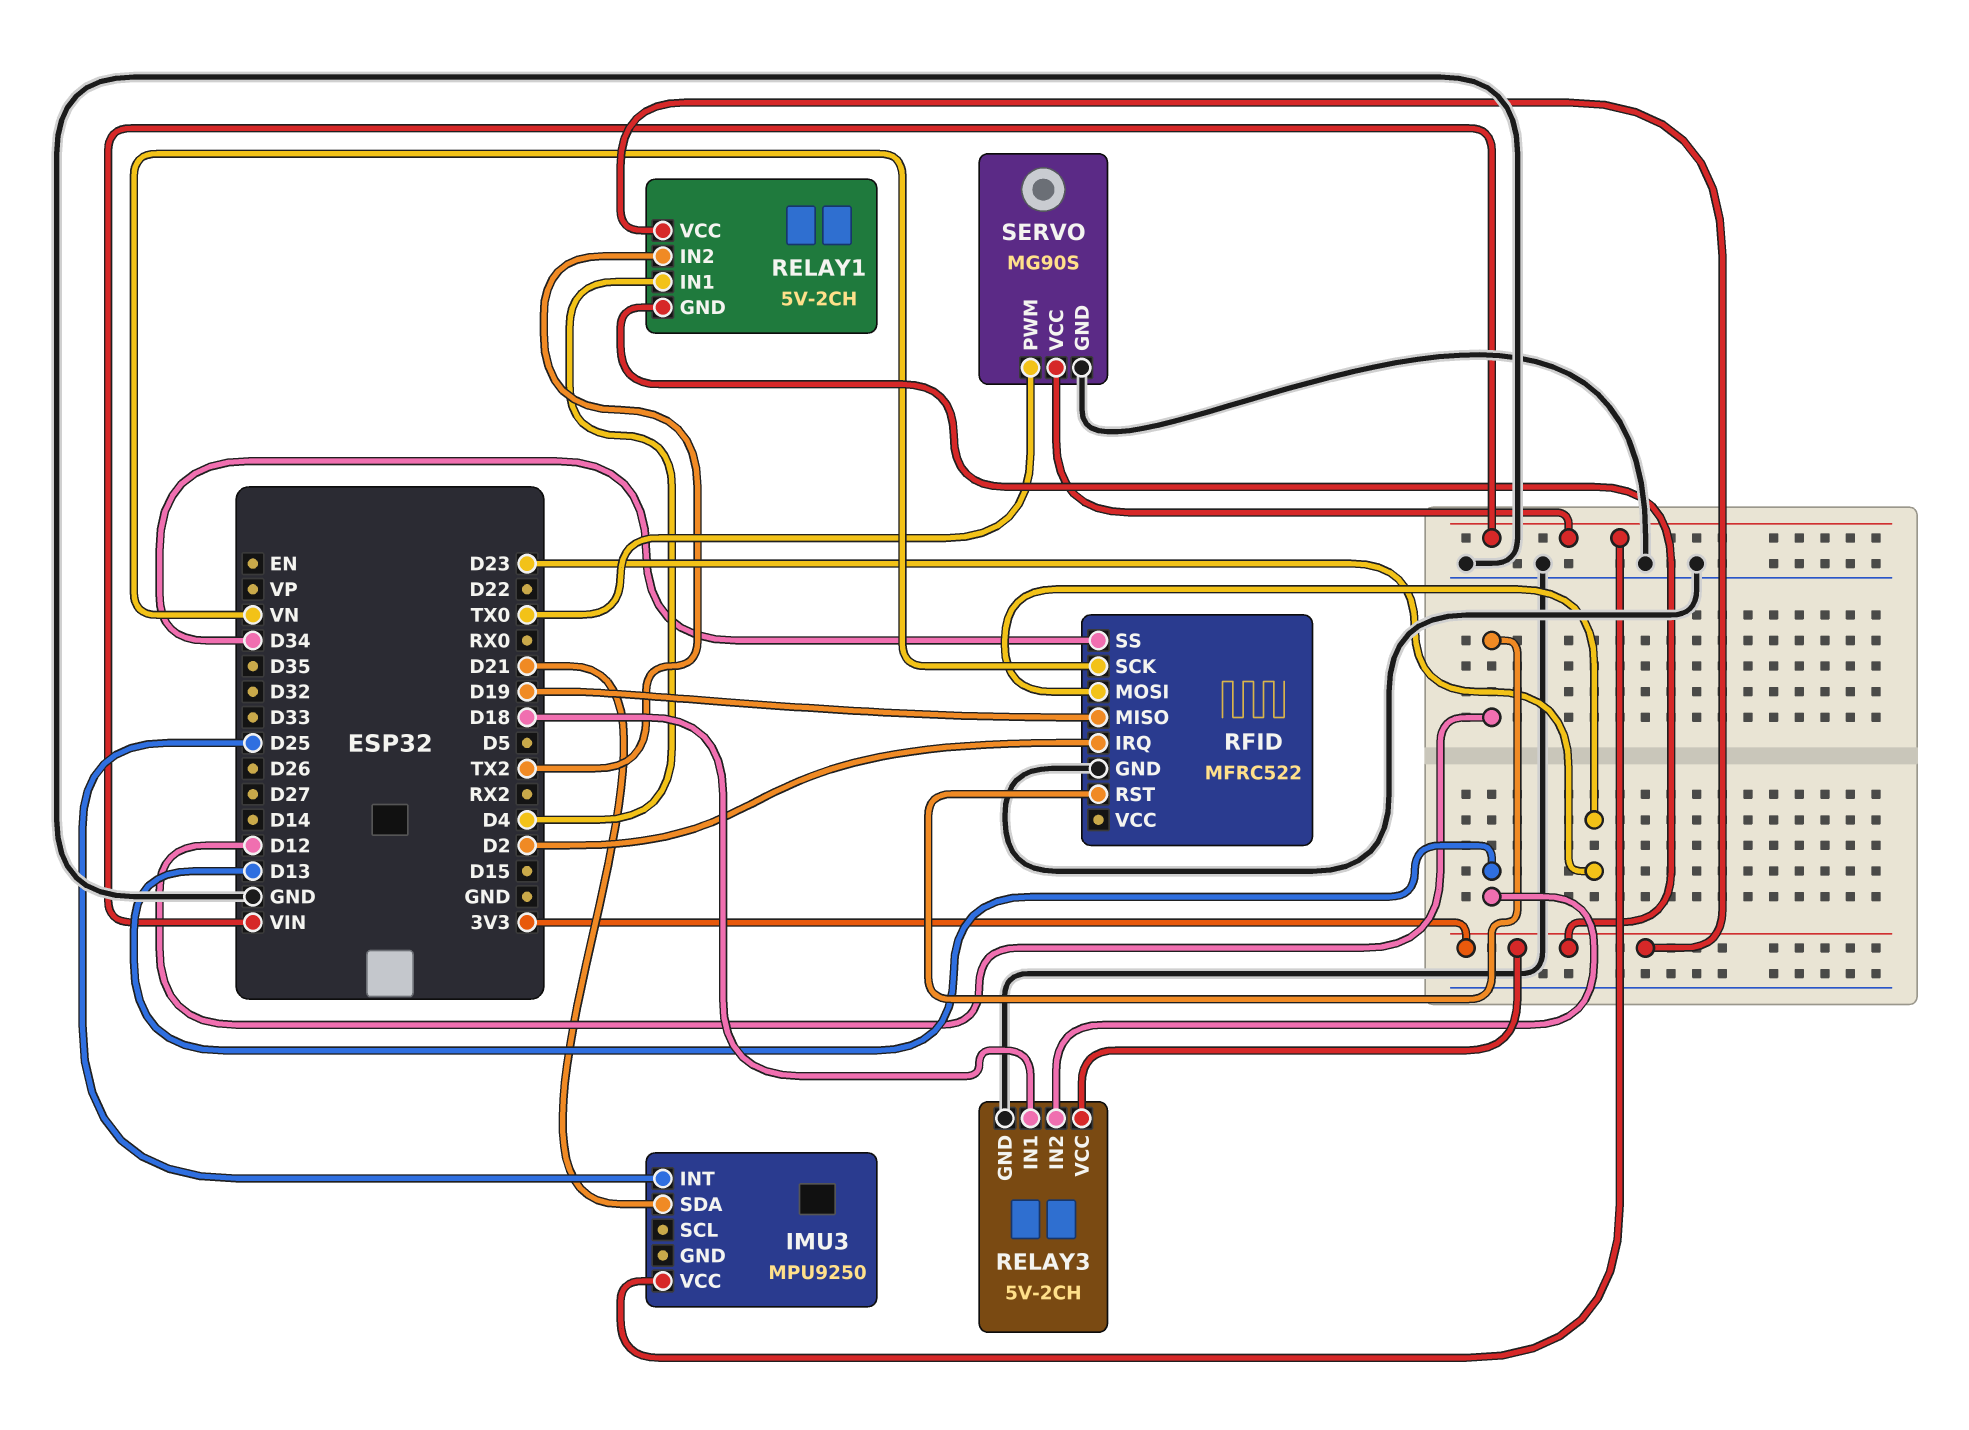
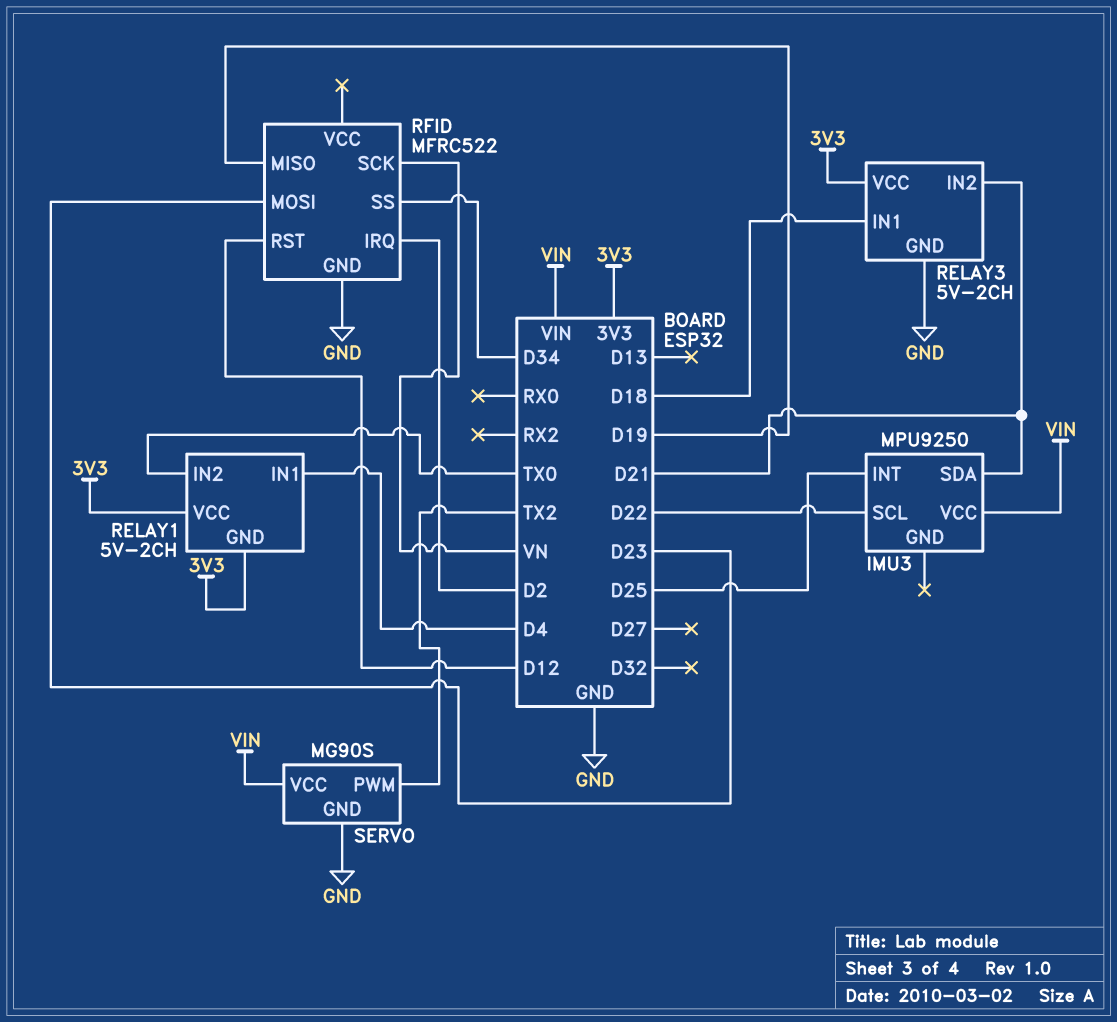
IMU3 pin SCL: none -> D22
RELAY1 pin IN2: TX2 -> TX0
RELAY3 pin IN2: D13 -> D21
SERVO pin PWM: TX0 -> TX2

